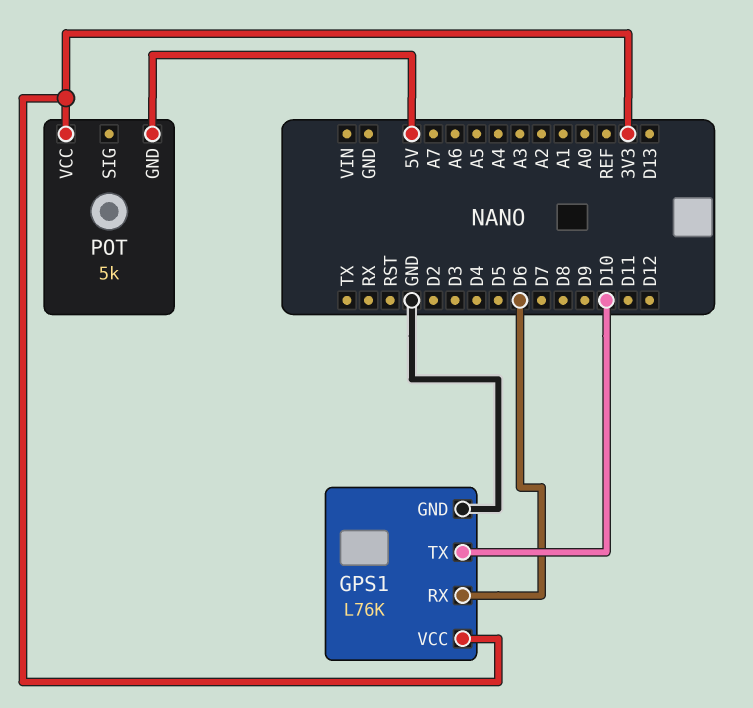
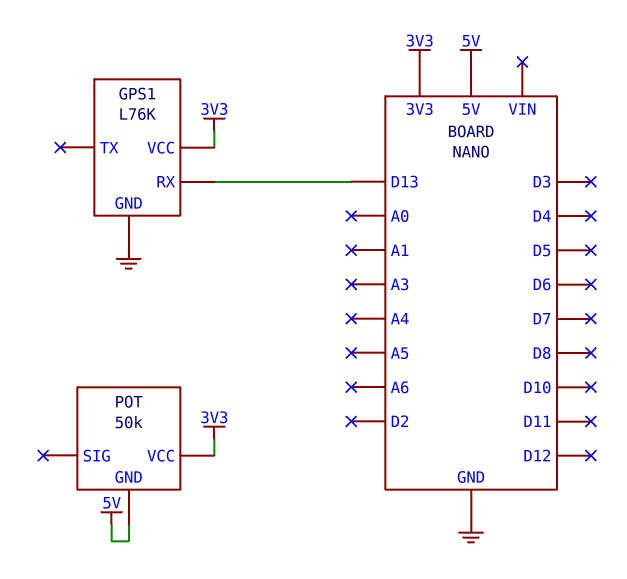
GPS1 pin RX: D6 -> D13
GPS1 pin TX: D10 -> none
POT: 5k -> 50k

